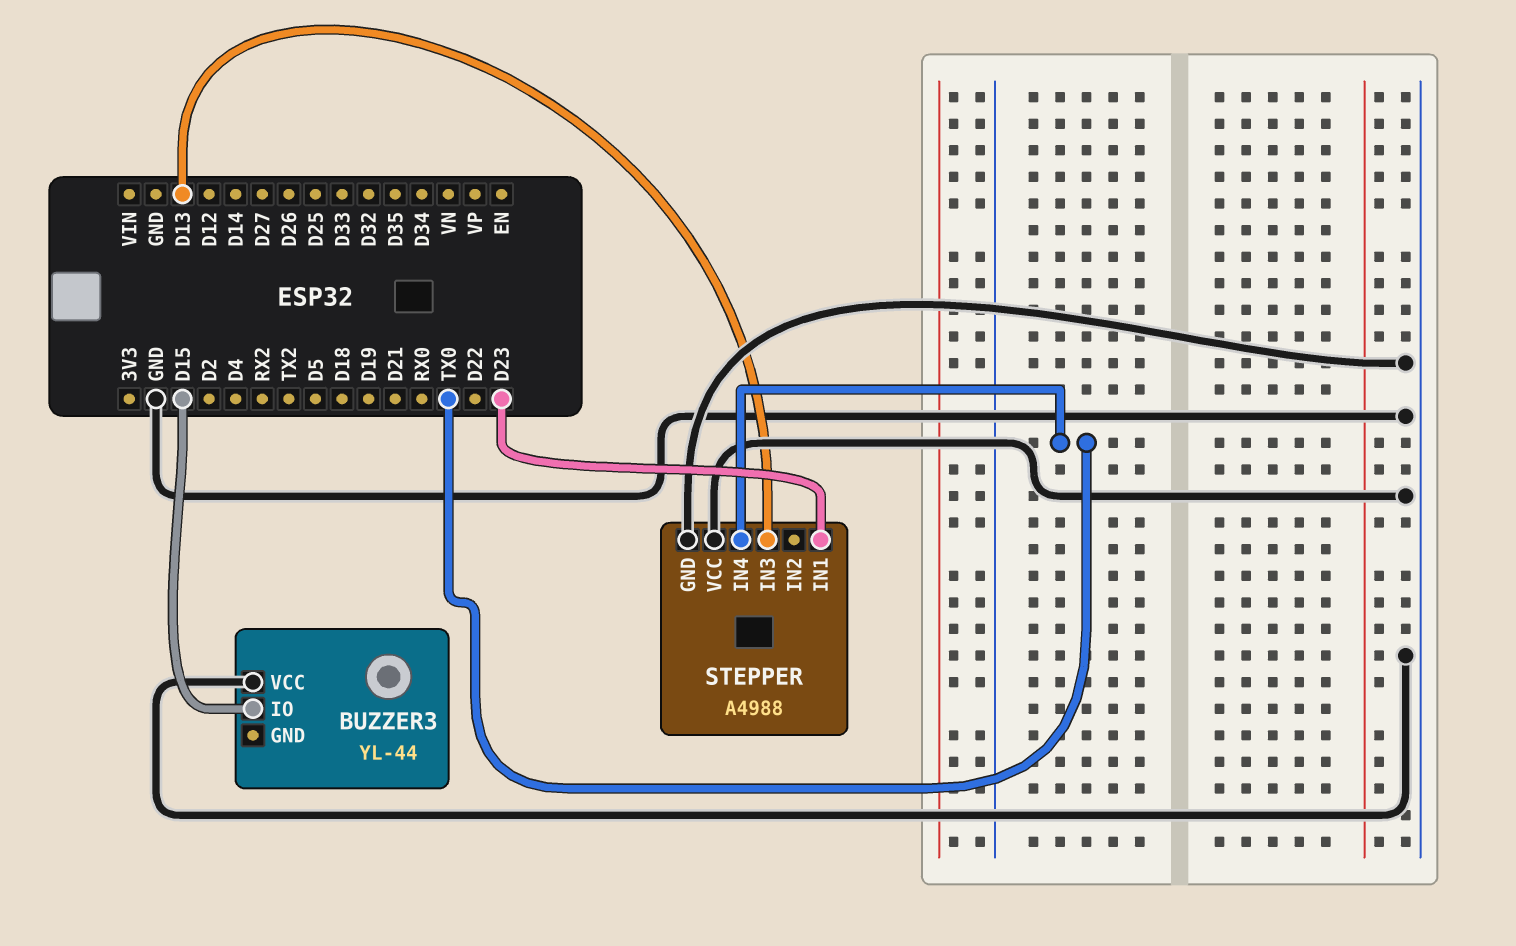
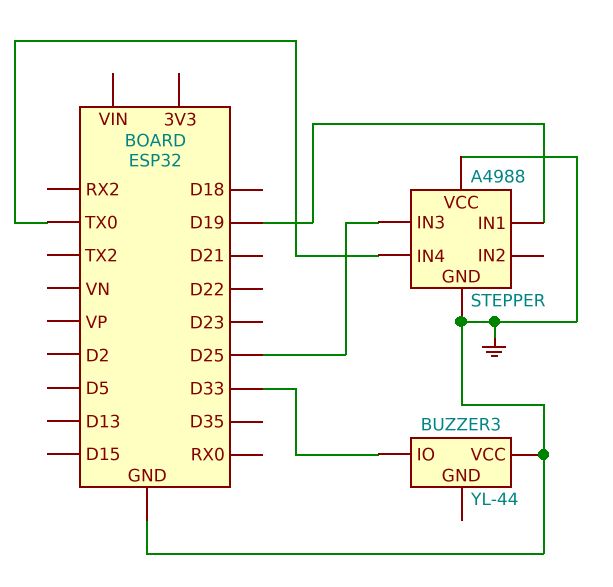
BUZZER3 pin IO: D15 -> D33
STEPPER pin IN1: D23 -> D19
STEPPER pin IN3: D13 -> D25

